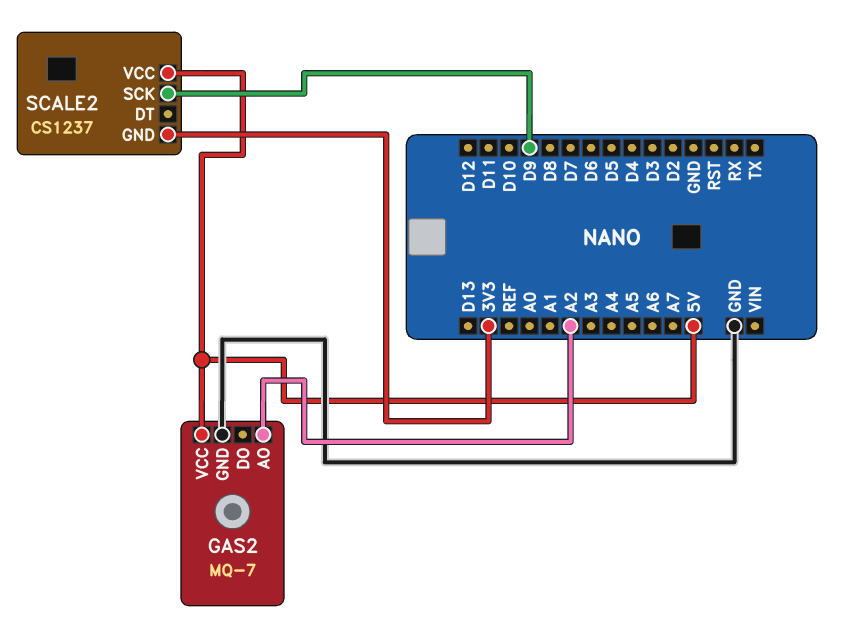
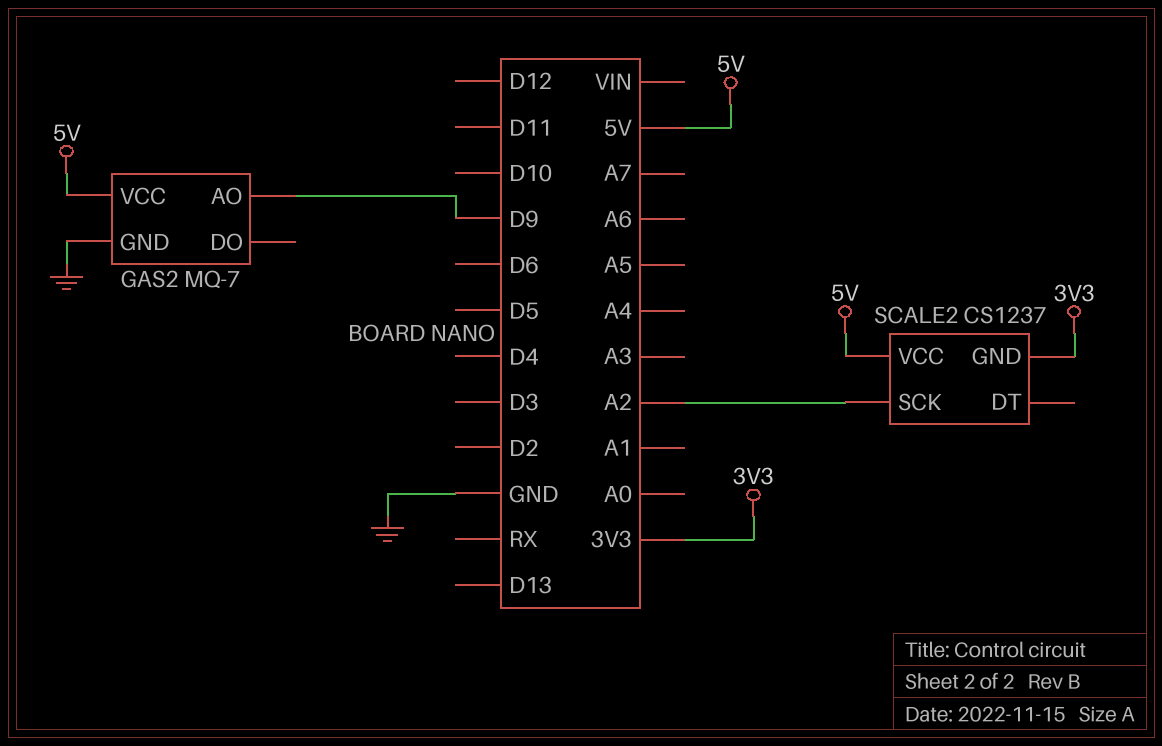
GAS2 pin AO: A2 -> D9
SCALE2 pin SCK: D9 -> A2

